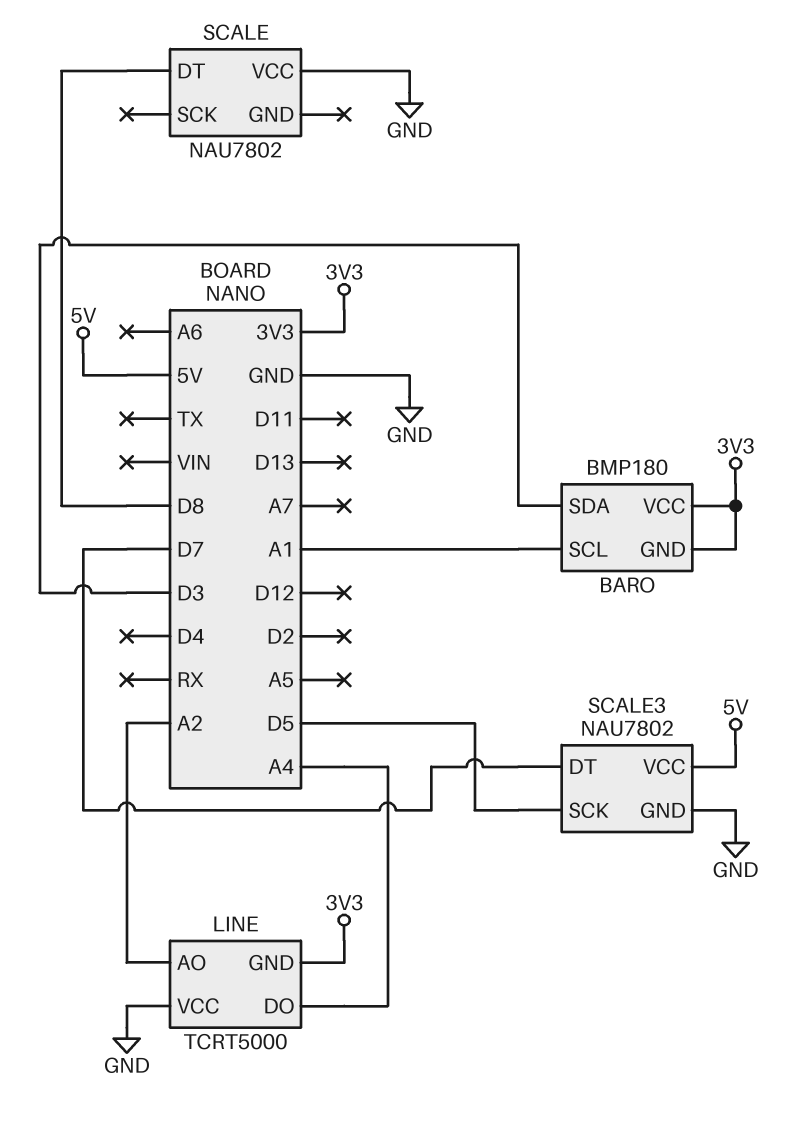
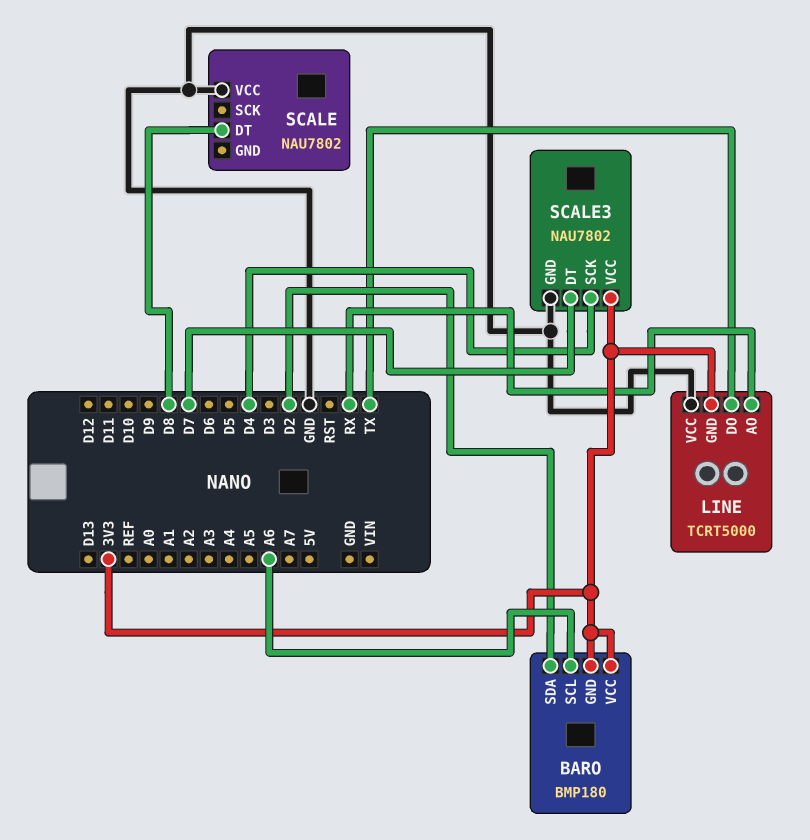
BARO pin SCL: A1 -> A6
BARO pin SDA: D3 -> D2
LINE pin AO: A2 -> RX
LINE pin DO: A4 -> TX
SCALE3 pin SCK: D5 -> D4
SCALE3 pin VCC: 5V -> 3V3

